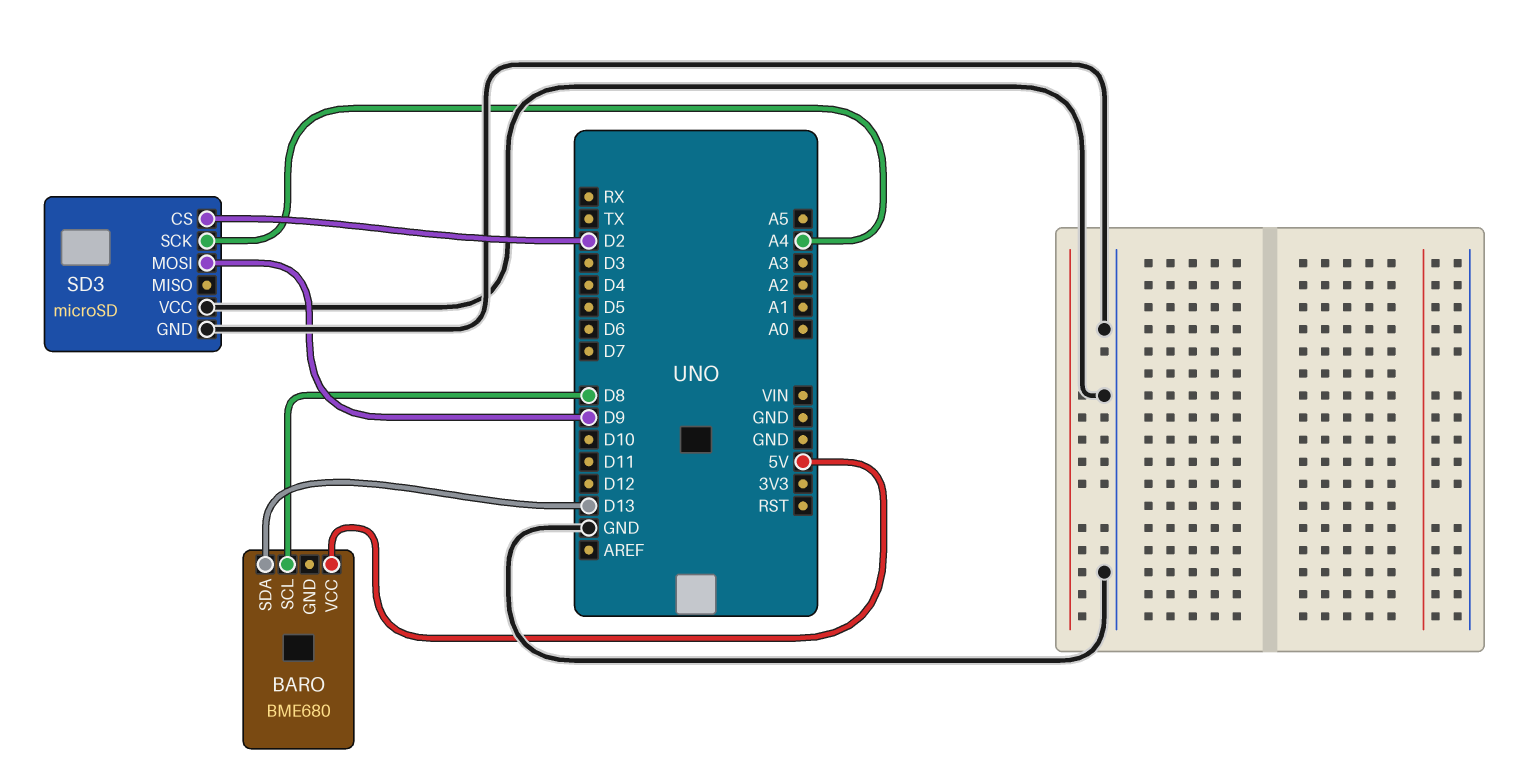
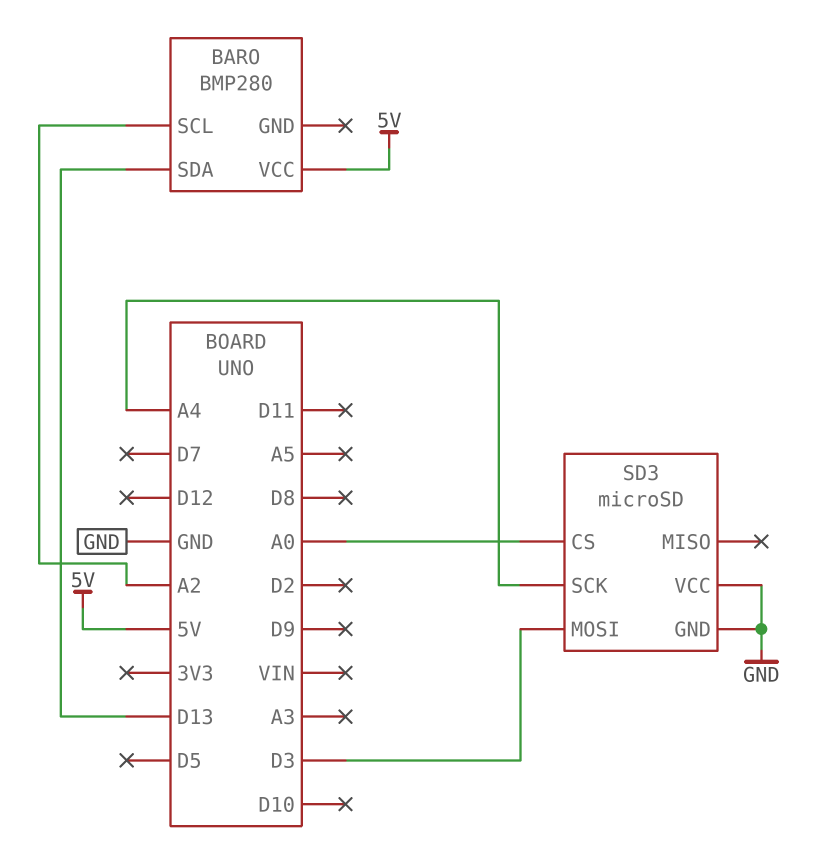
BARO: BME680 -> BMP280
BARO pin SCL: D8 -> A2
SD3 pin CS: D2 -> A0
SD3 pin MOSI: D9 -> D3

